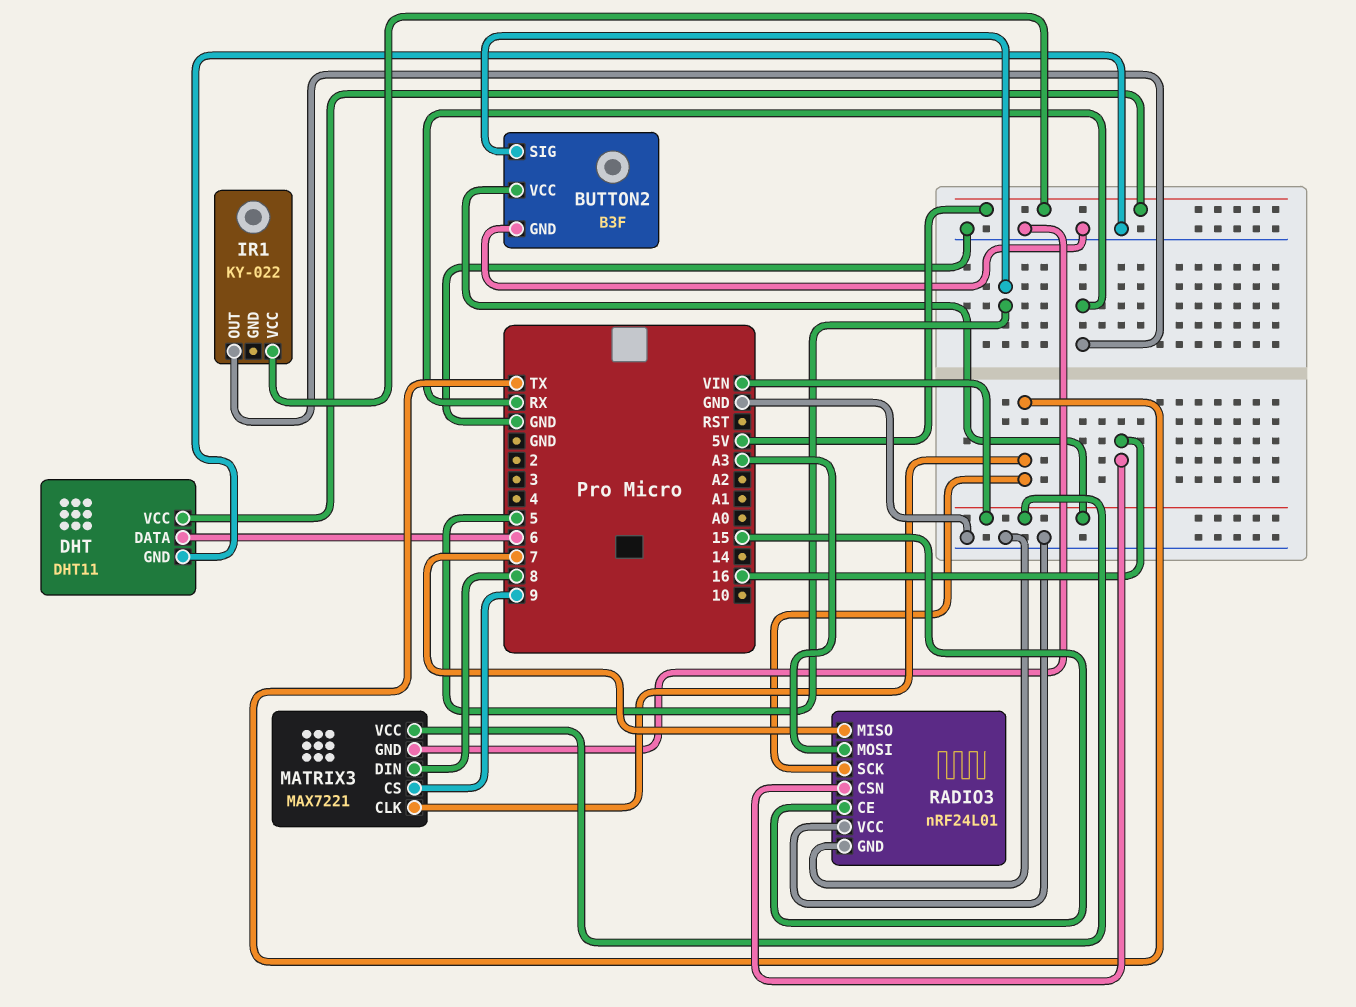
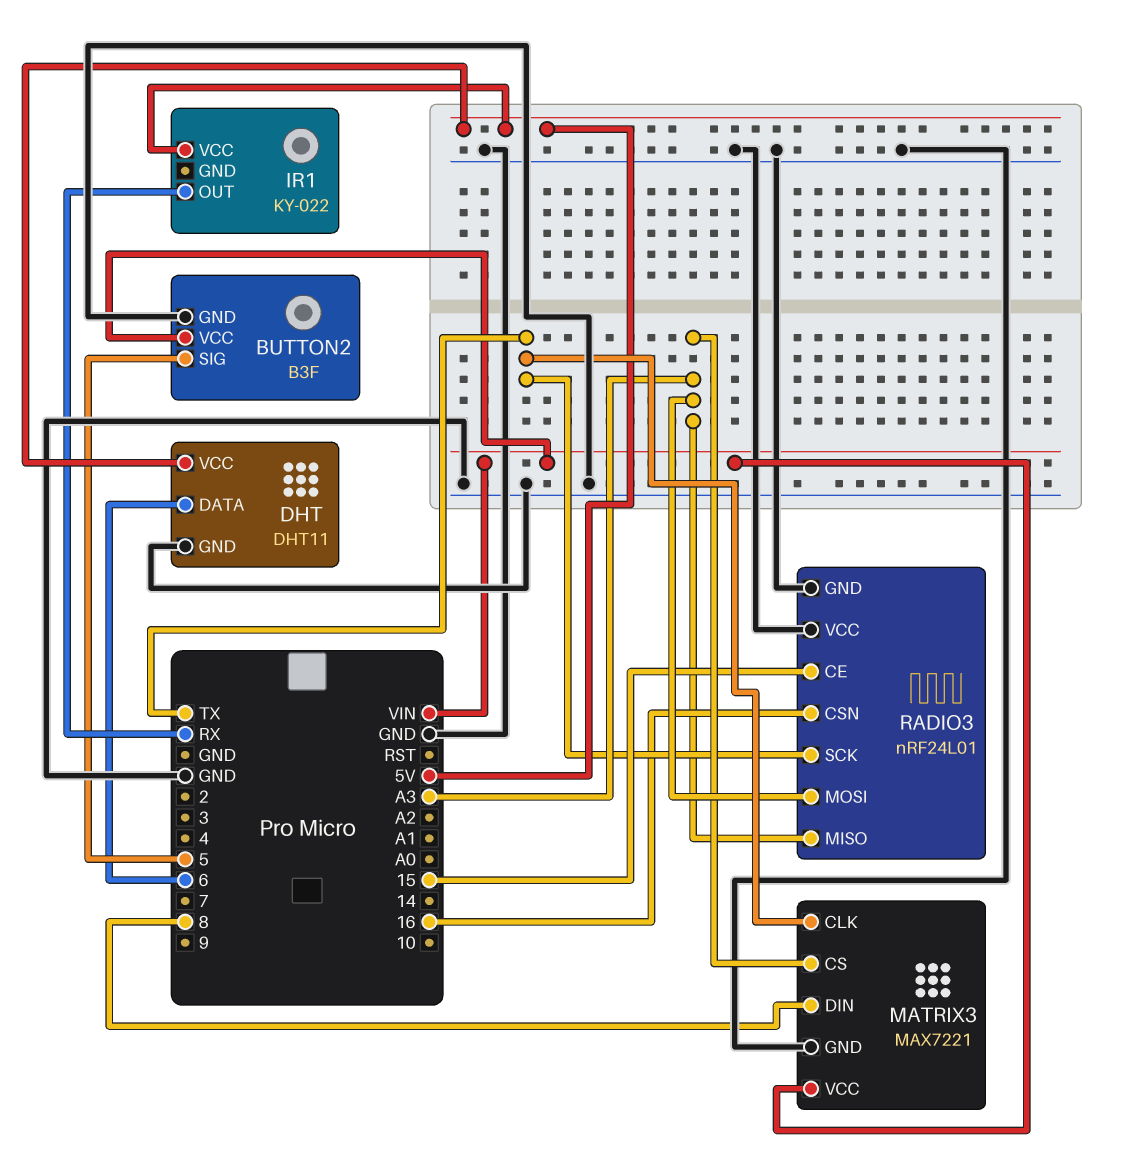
MATRIX3 pin CS: 9 -> A3
RADIO3 pin MISO: 7 -> A3

